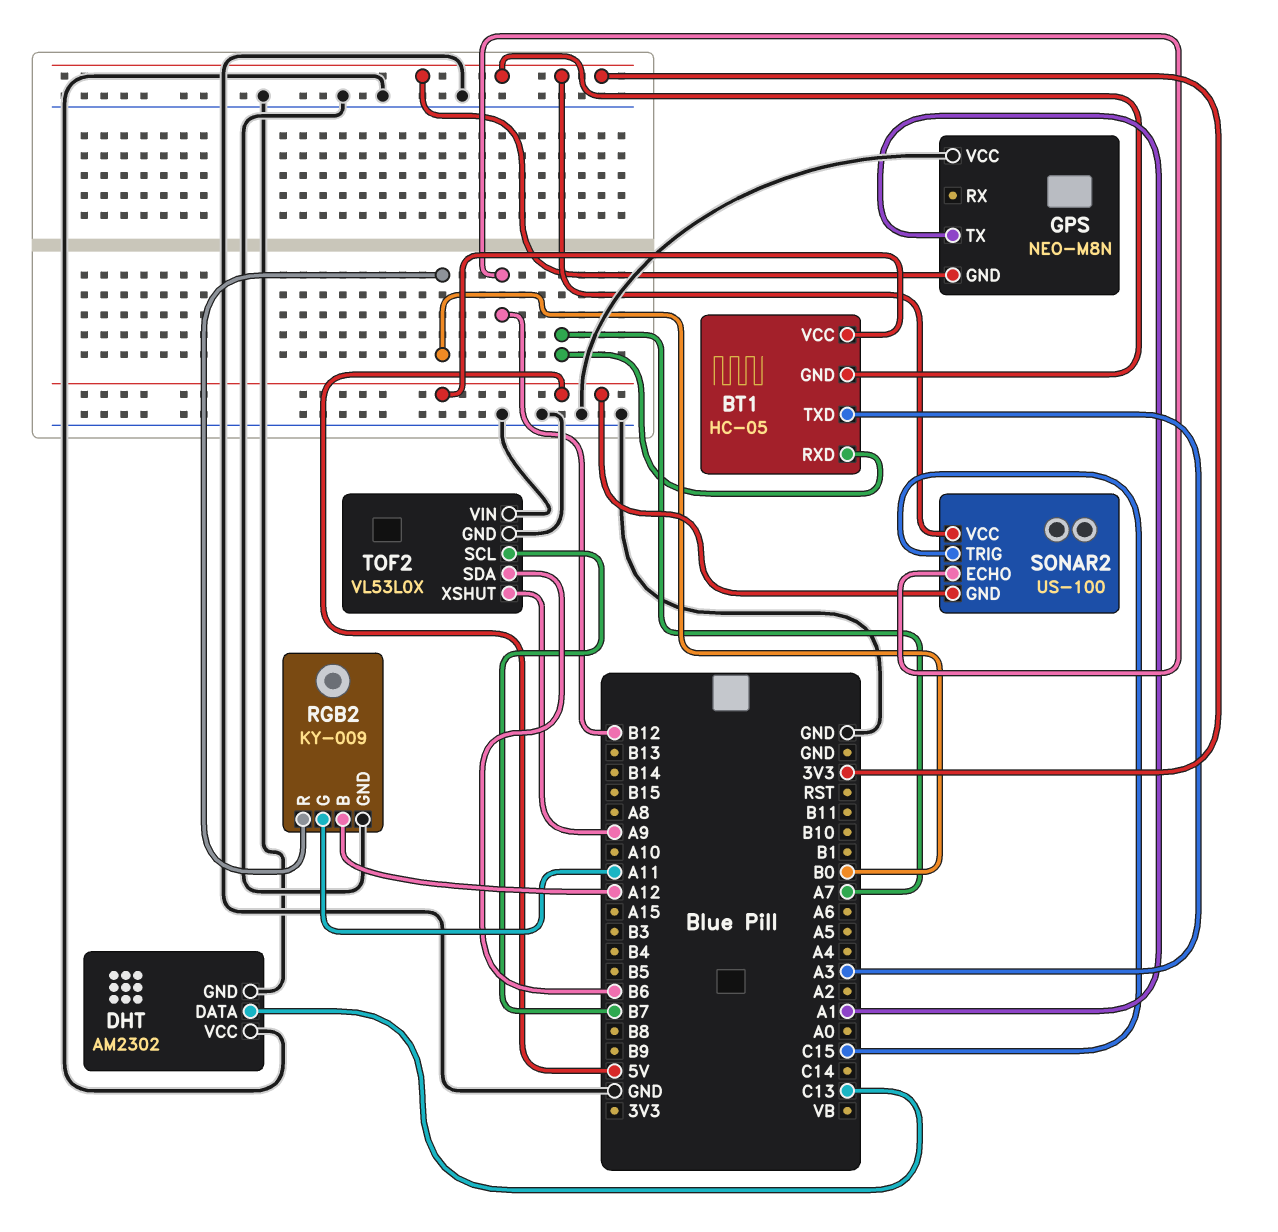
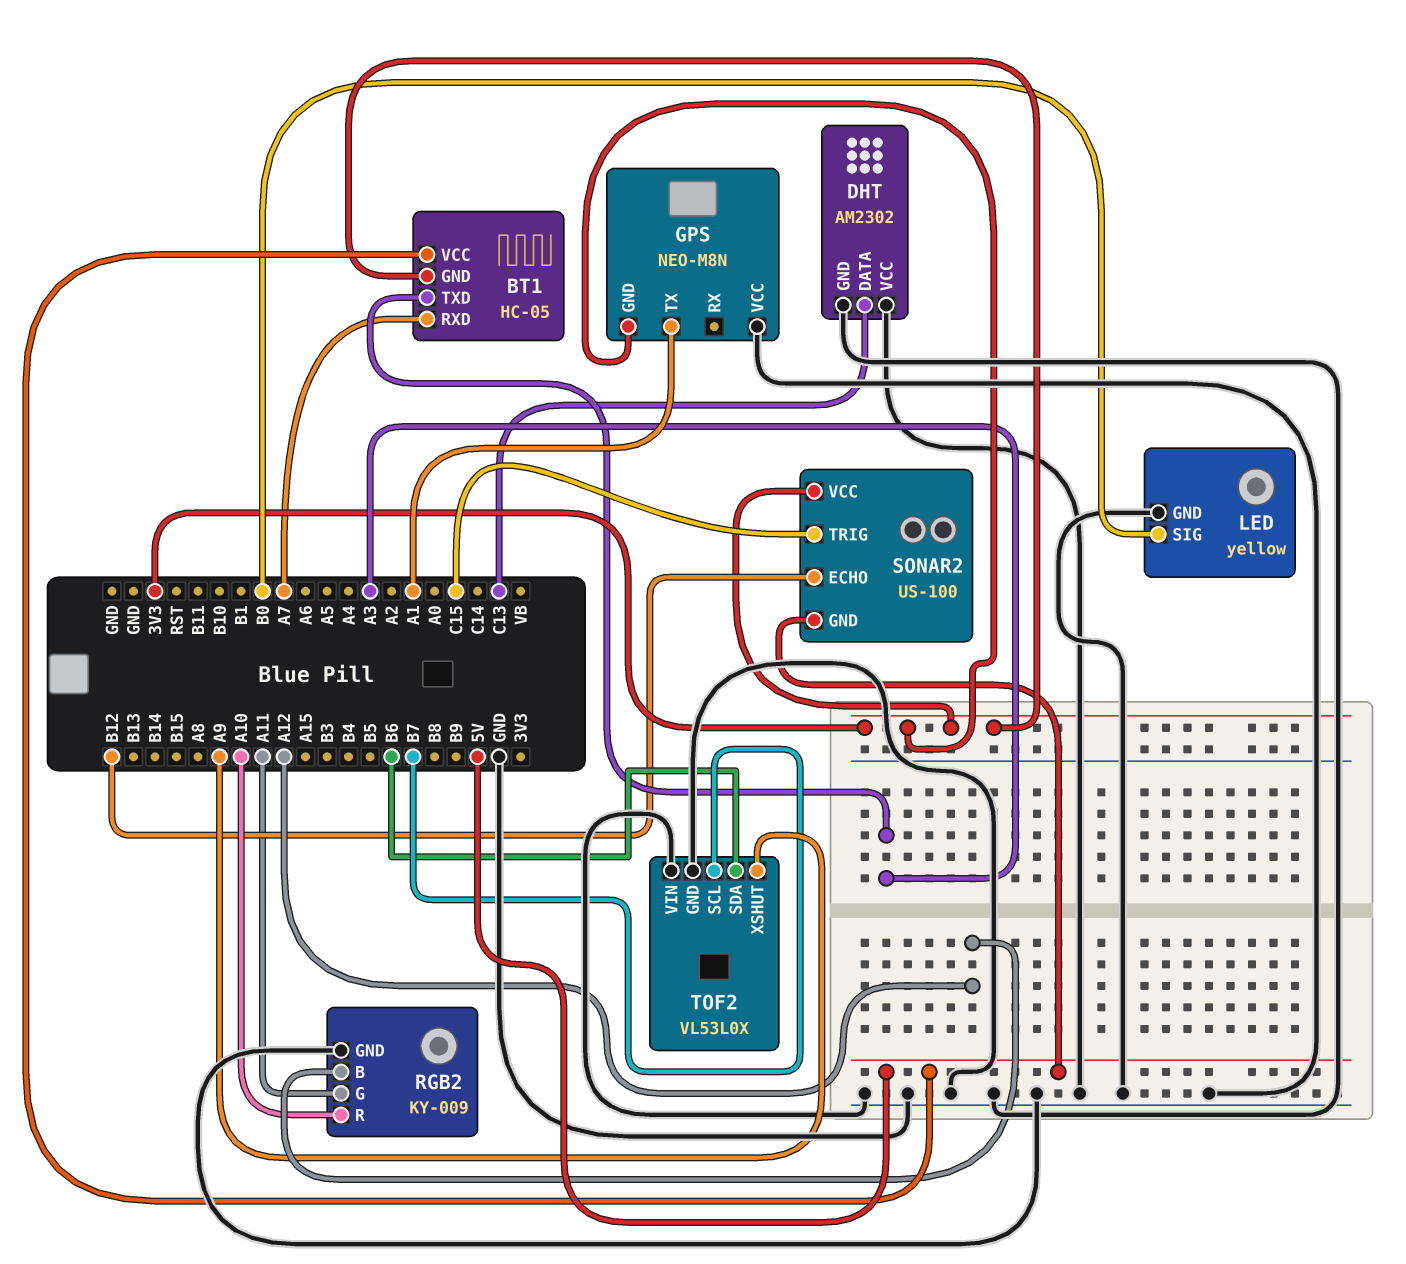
LED: none -> yellow
LED pin GND: none -> GND
LED pin SIG: none -> B0
RGB2 pin R: B0 -> A10

